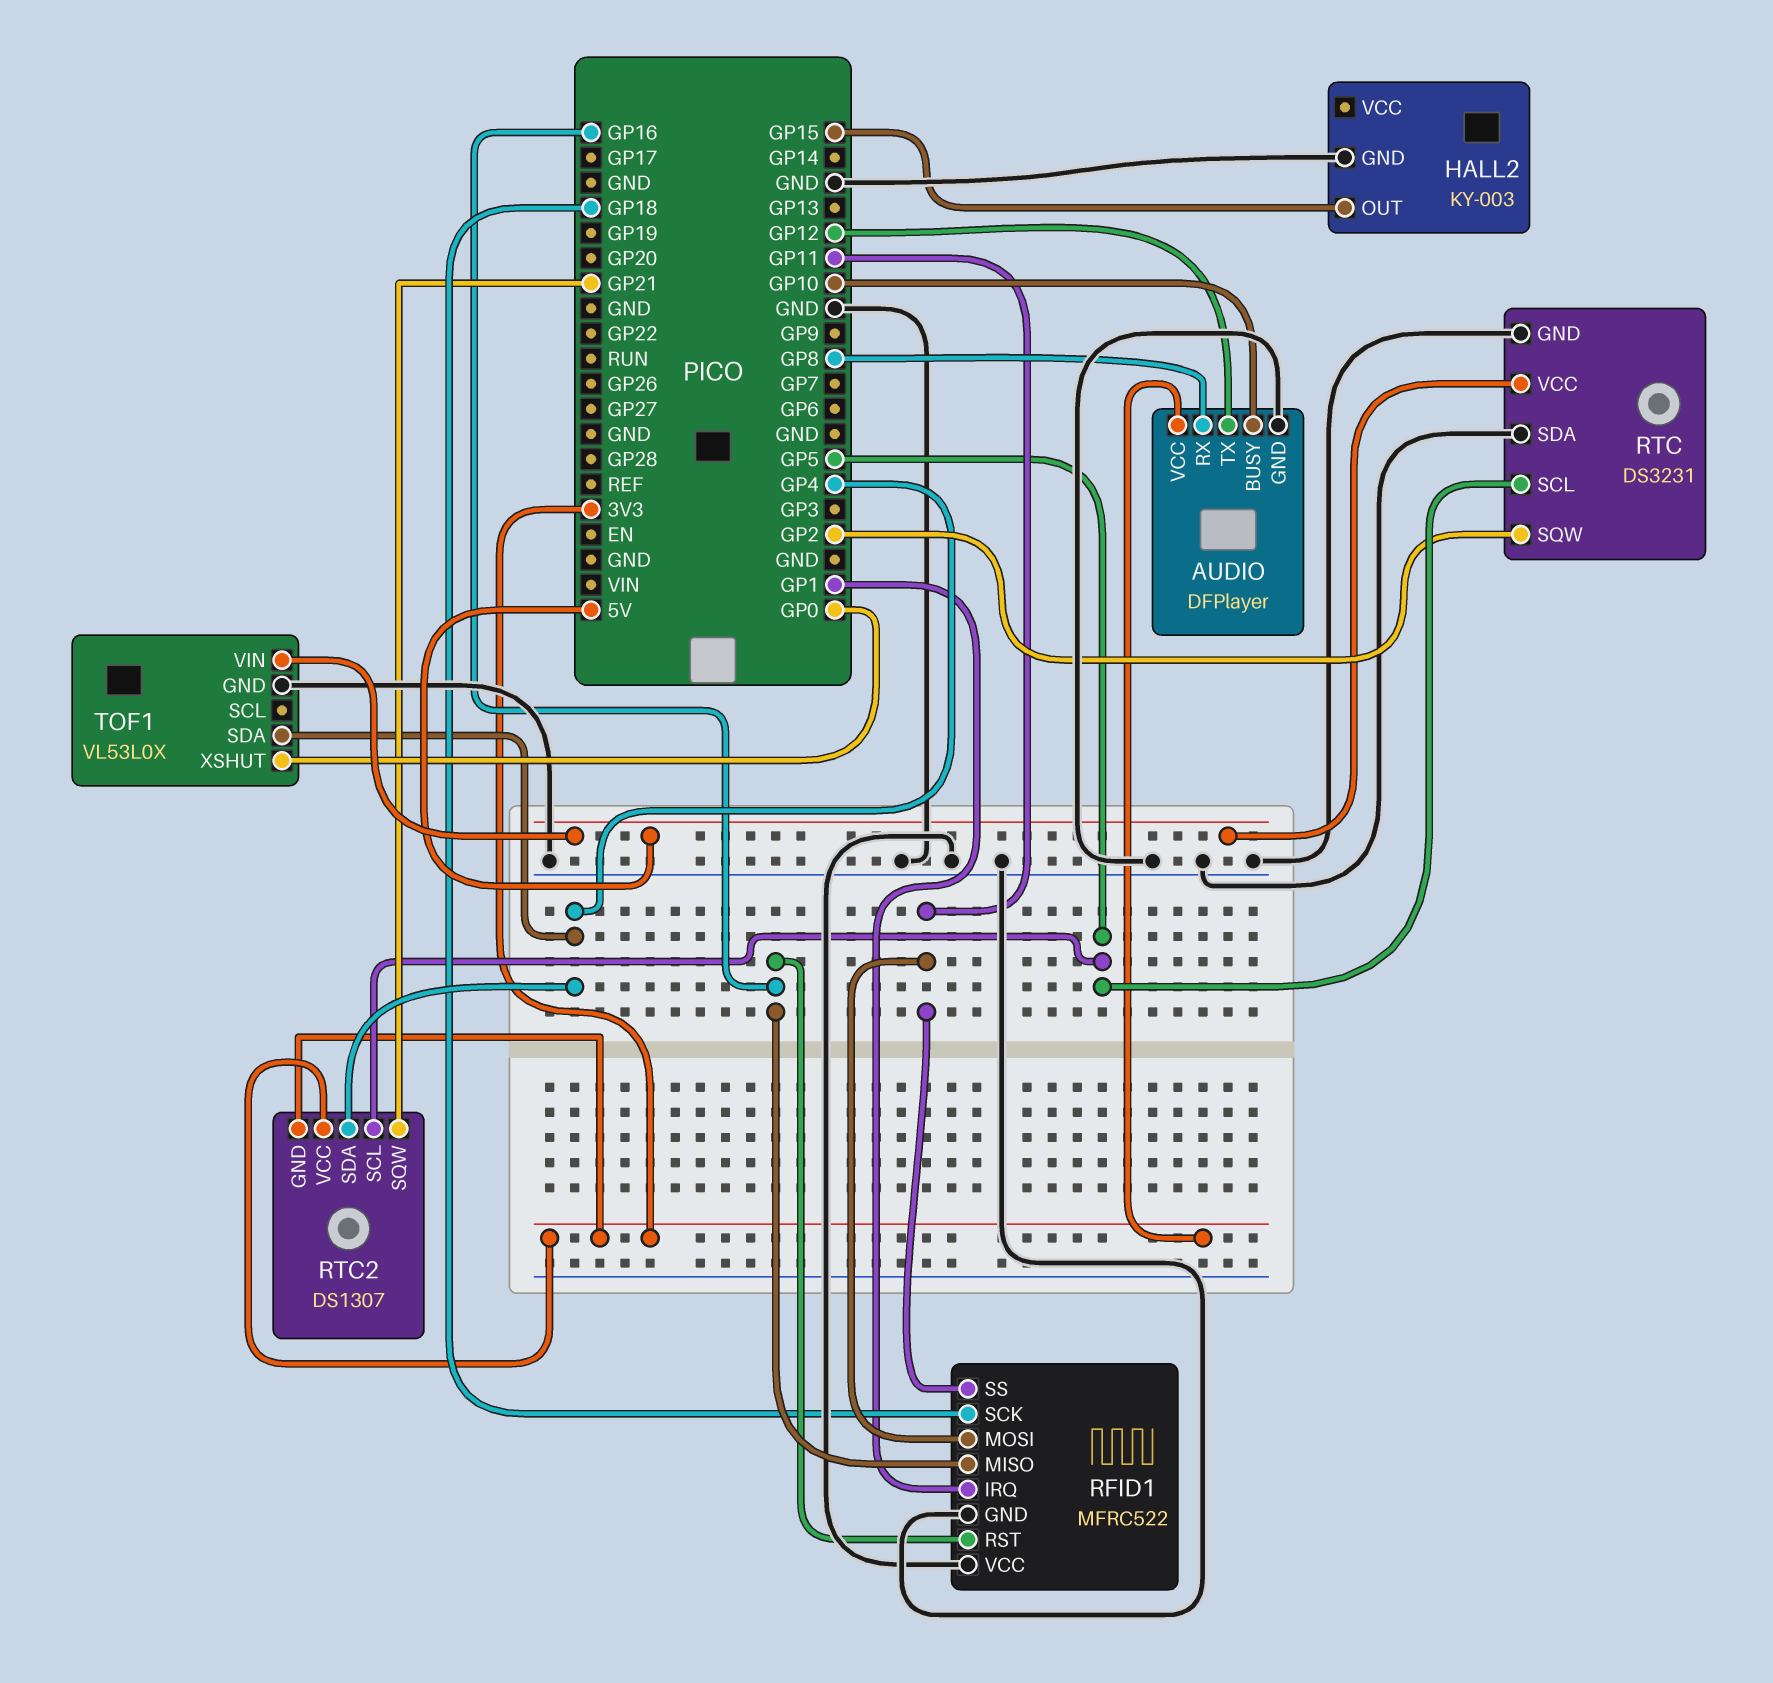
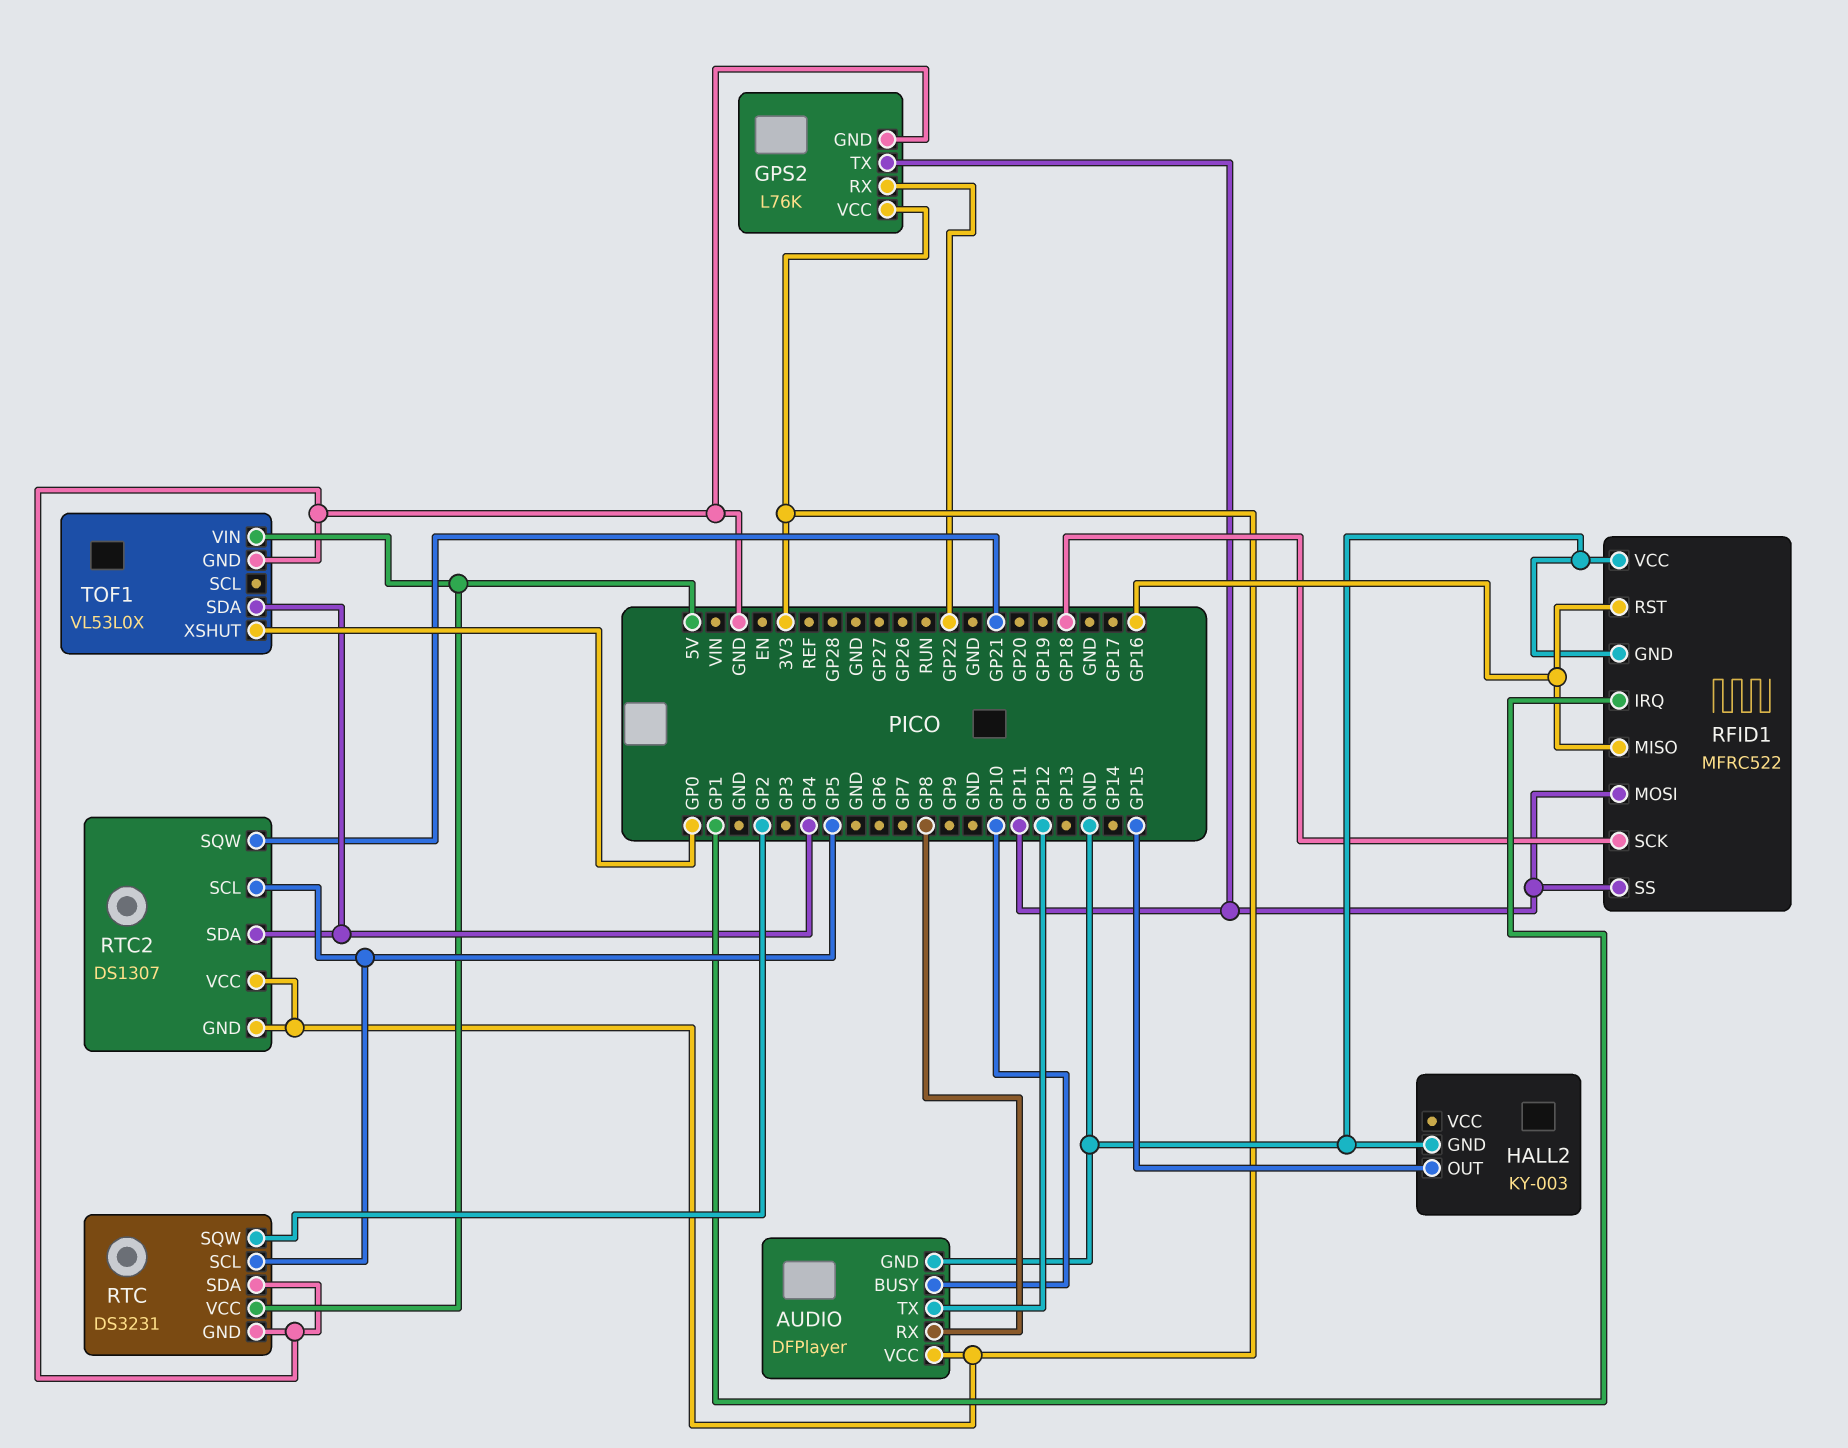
GPS2: none -> L76K
GPS2 pin GND: none -> GND
GPS2 pin RX: none -> GP22
GPS2 pin TX: none -> GP11
GPS2 pin VCC: none -> 3V3

